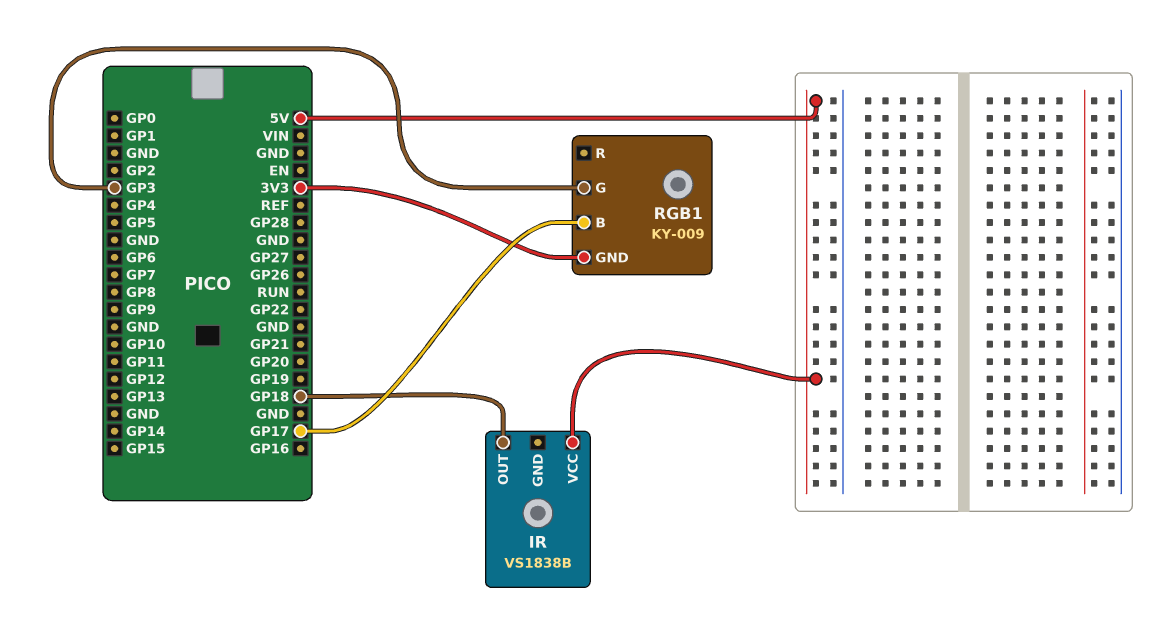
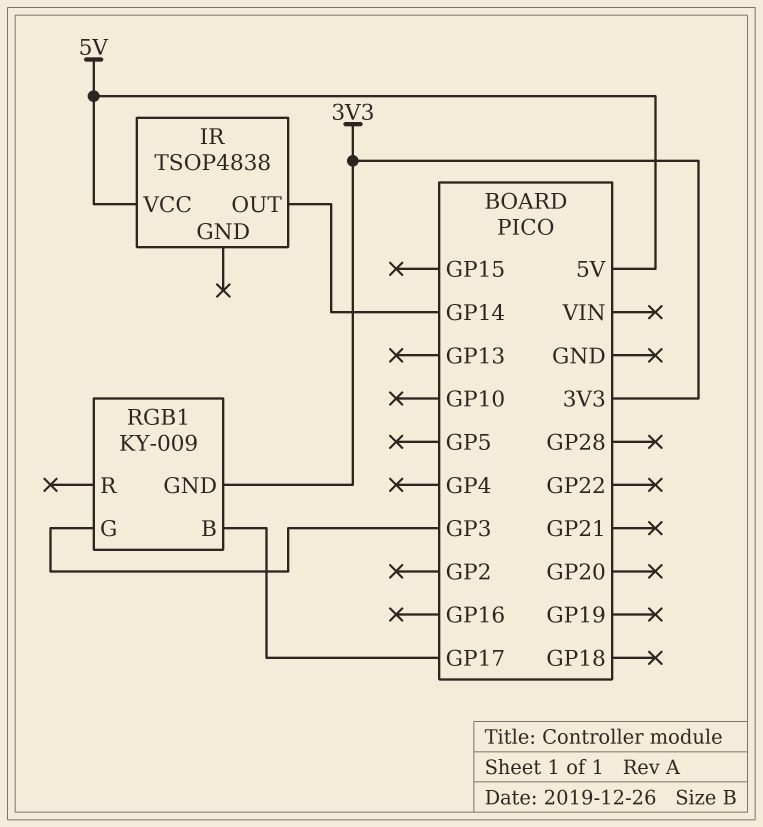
IR: VS1838B -> TSOP4838
IR pin OUT: GP18 -> GP14

